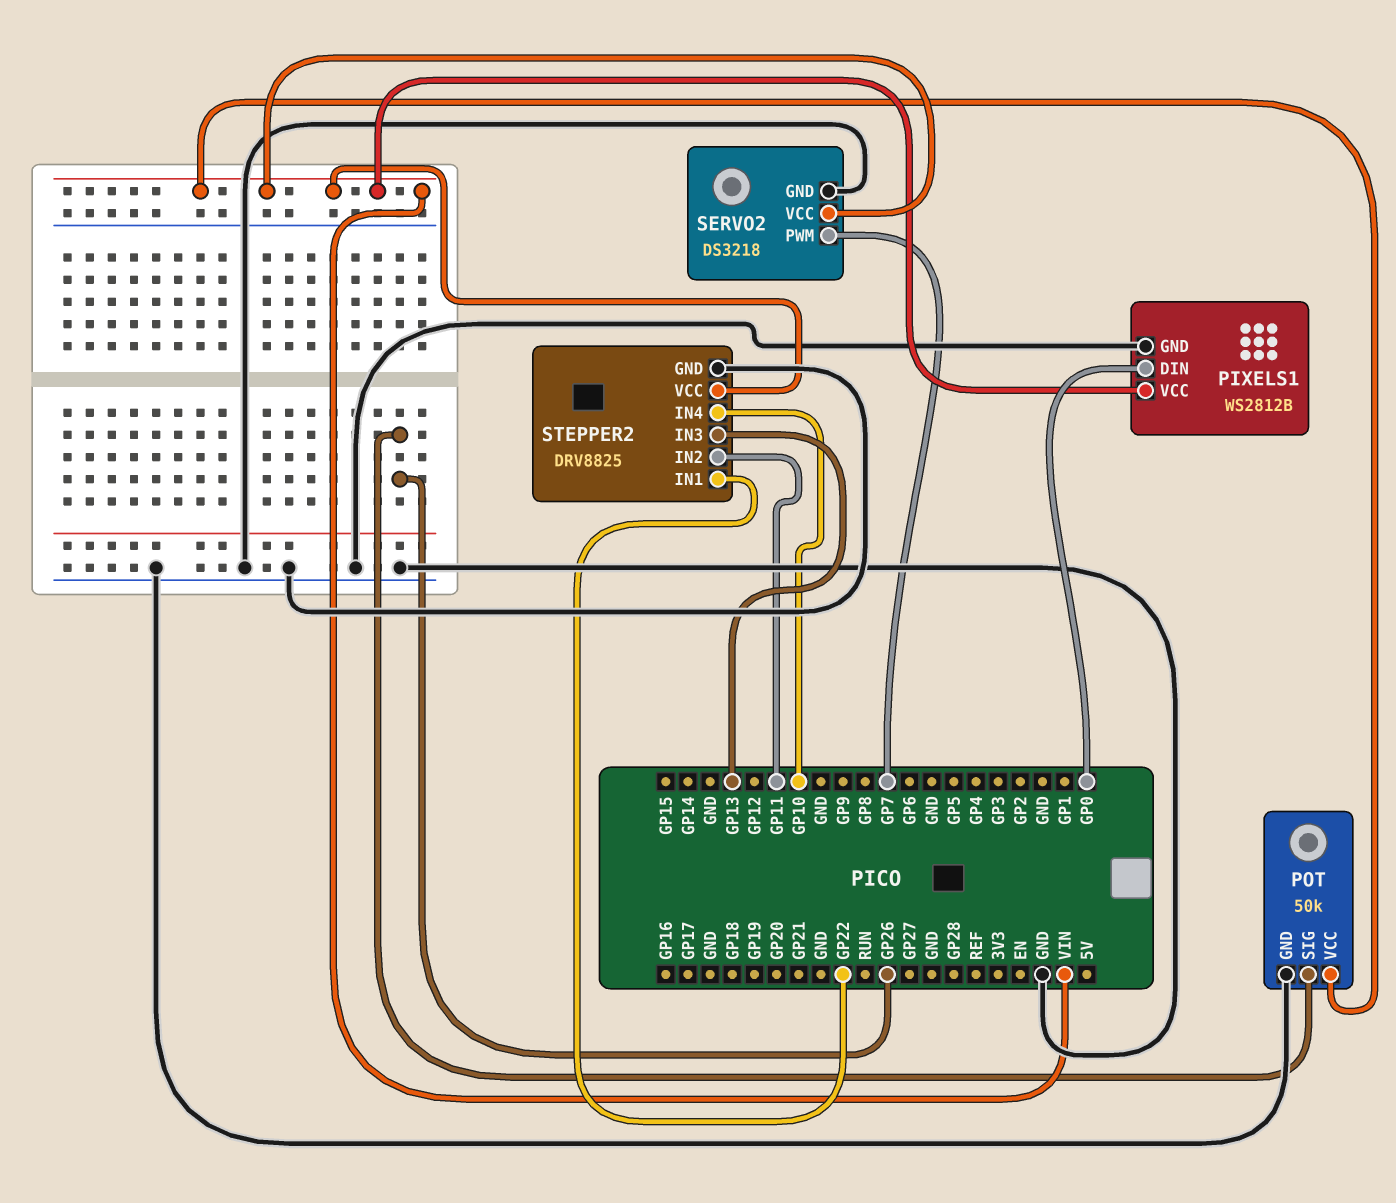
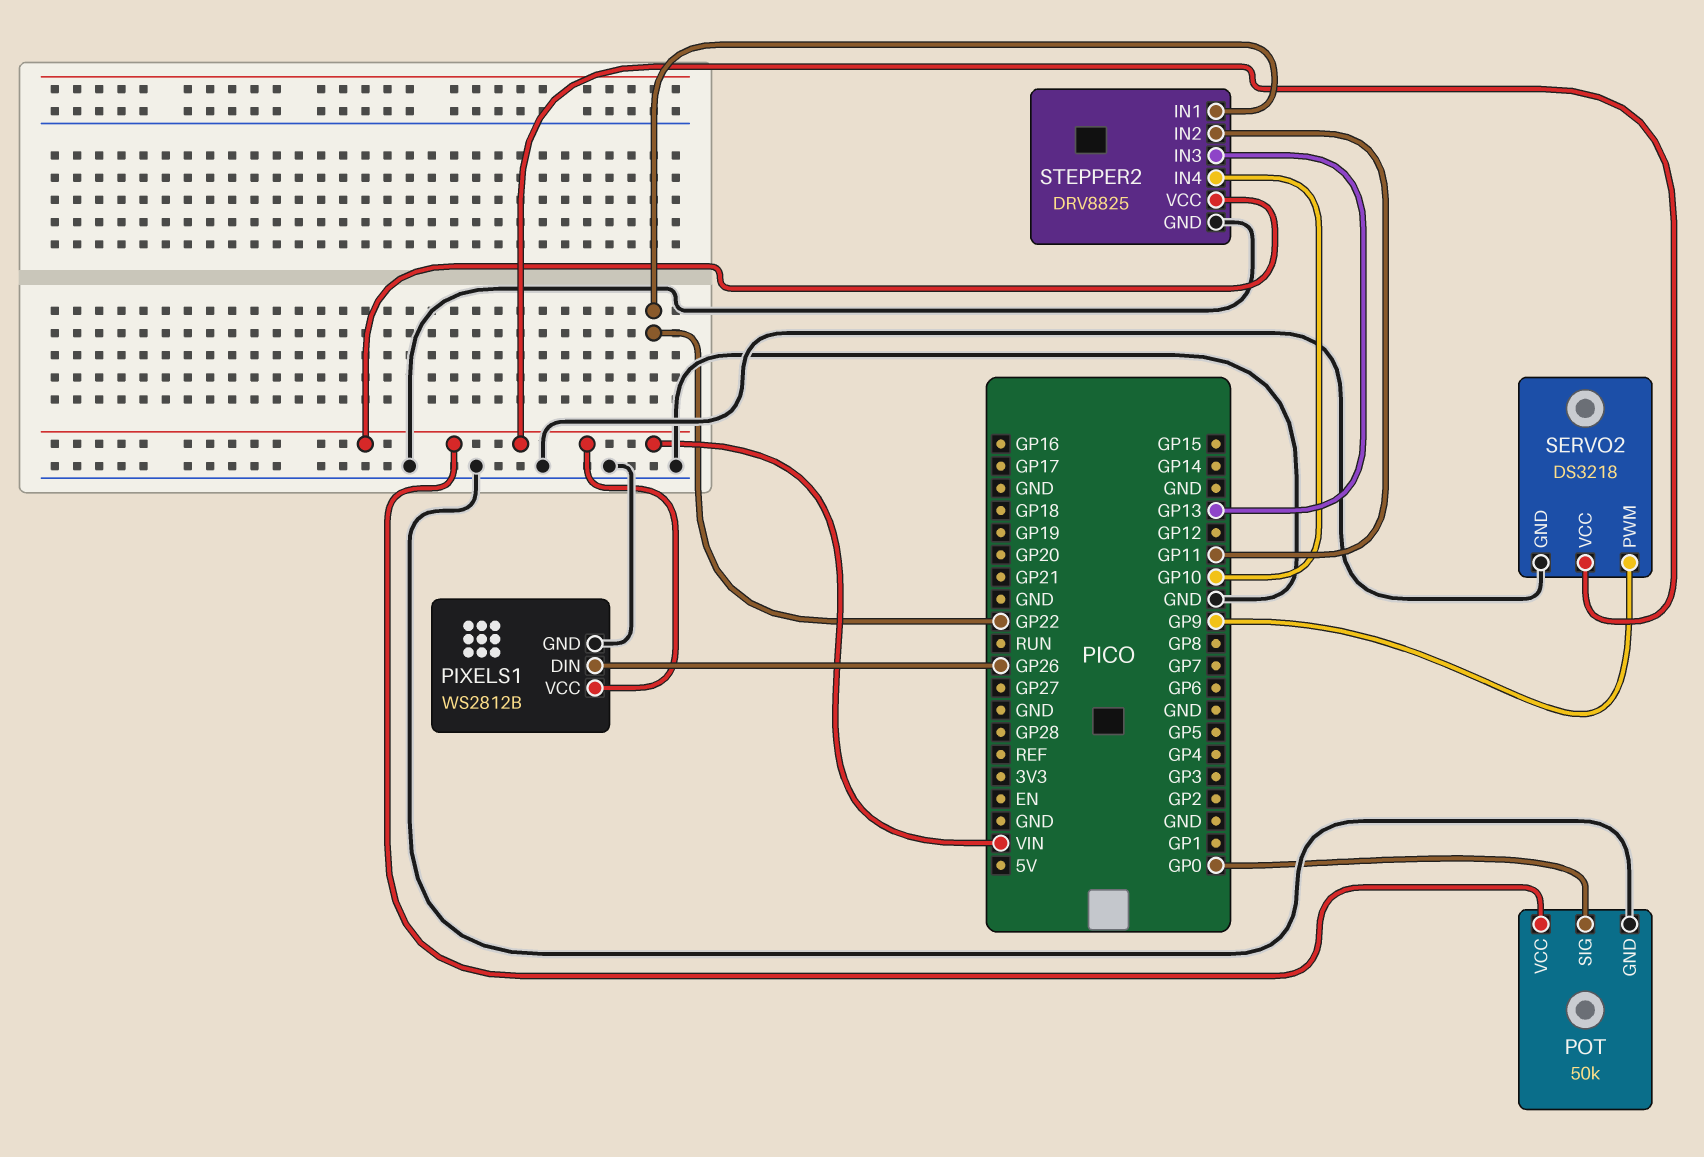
PIXELS1 pin DIN: GP0 -> GP26
POT pin SIG: GP26 -> GP0
SERVO2 pin PWM: GP7 -> GP9

